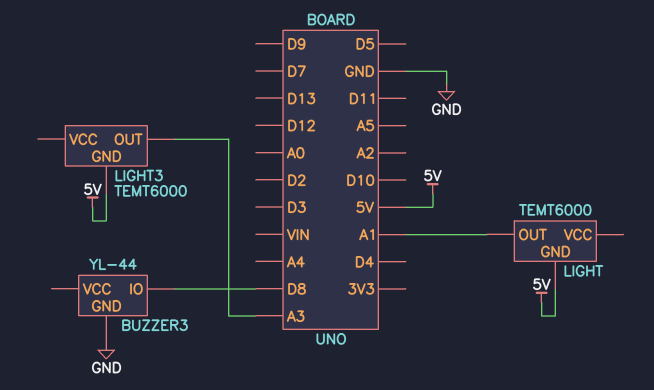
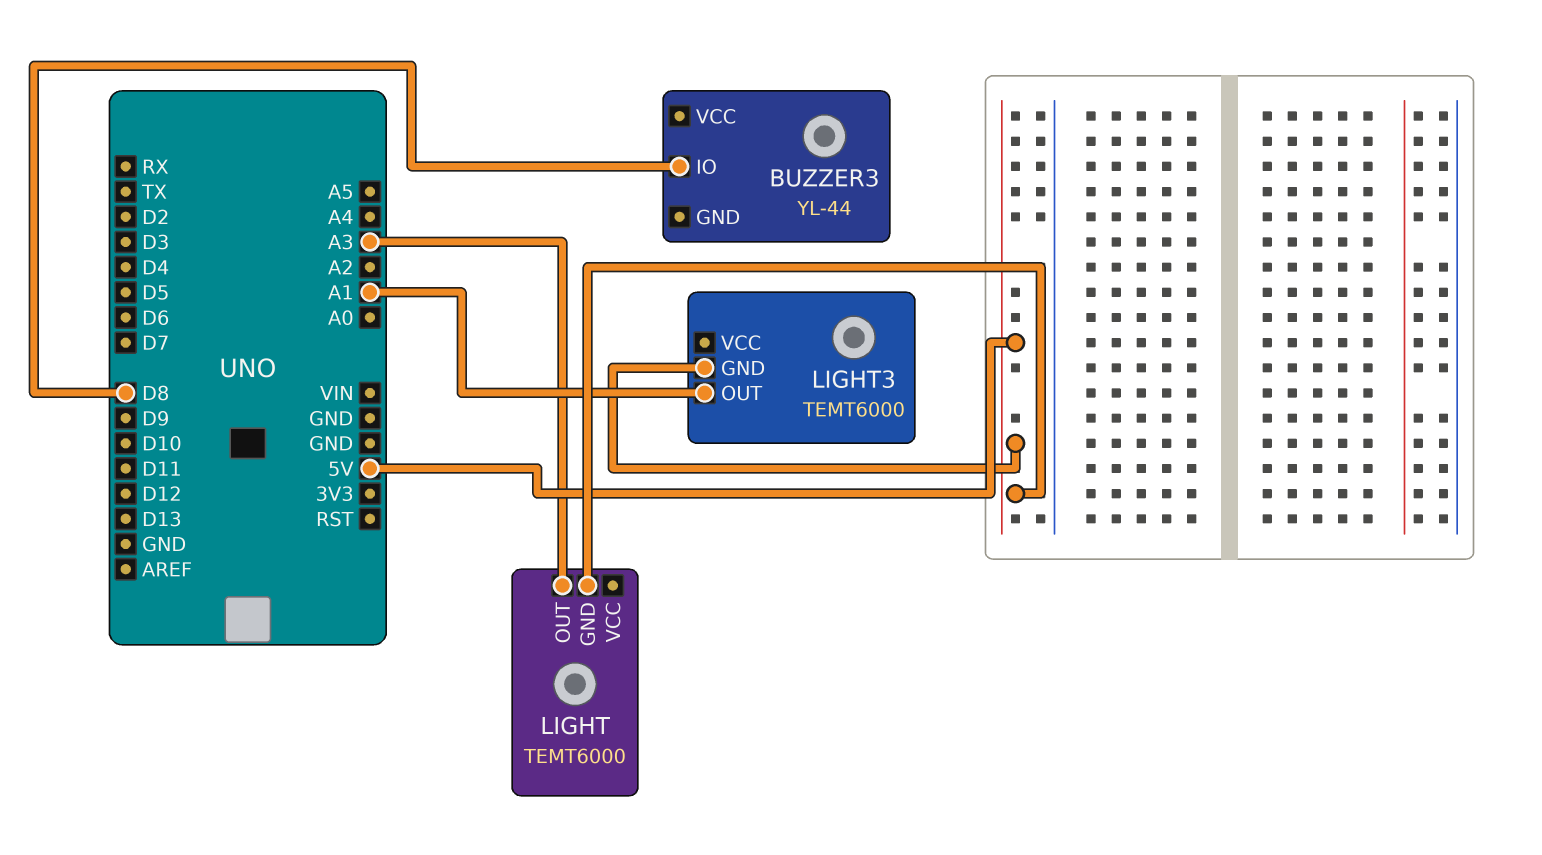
BUZZER3 pin GND: GND -> none
LIGHT pin OUT: A1 -> A3
LIGHT3 pin OUT: A3 -> A1

